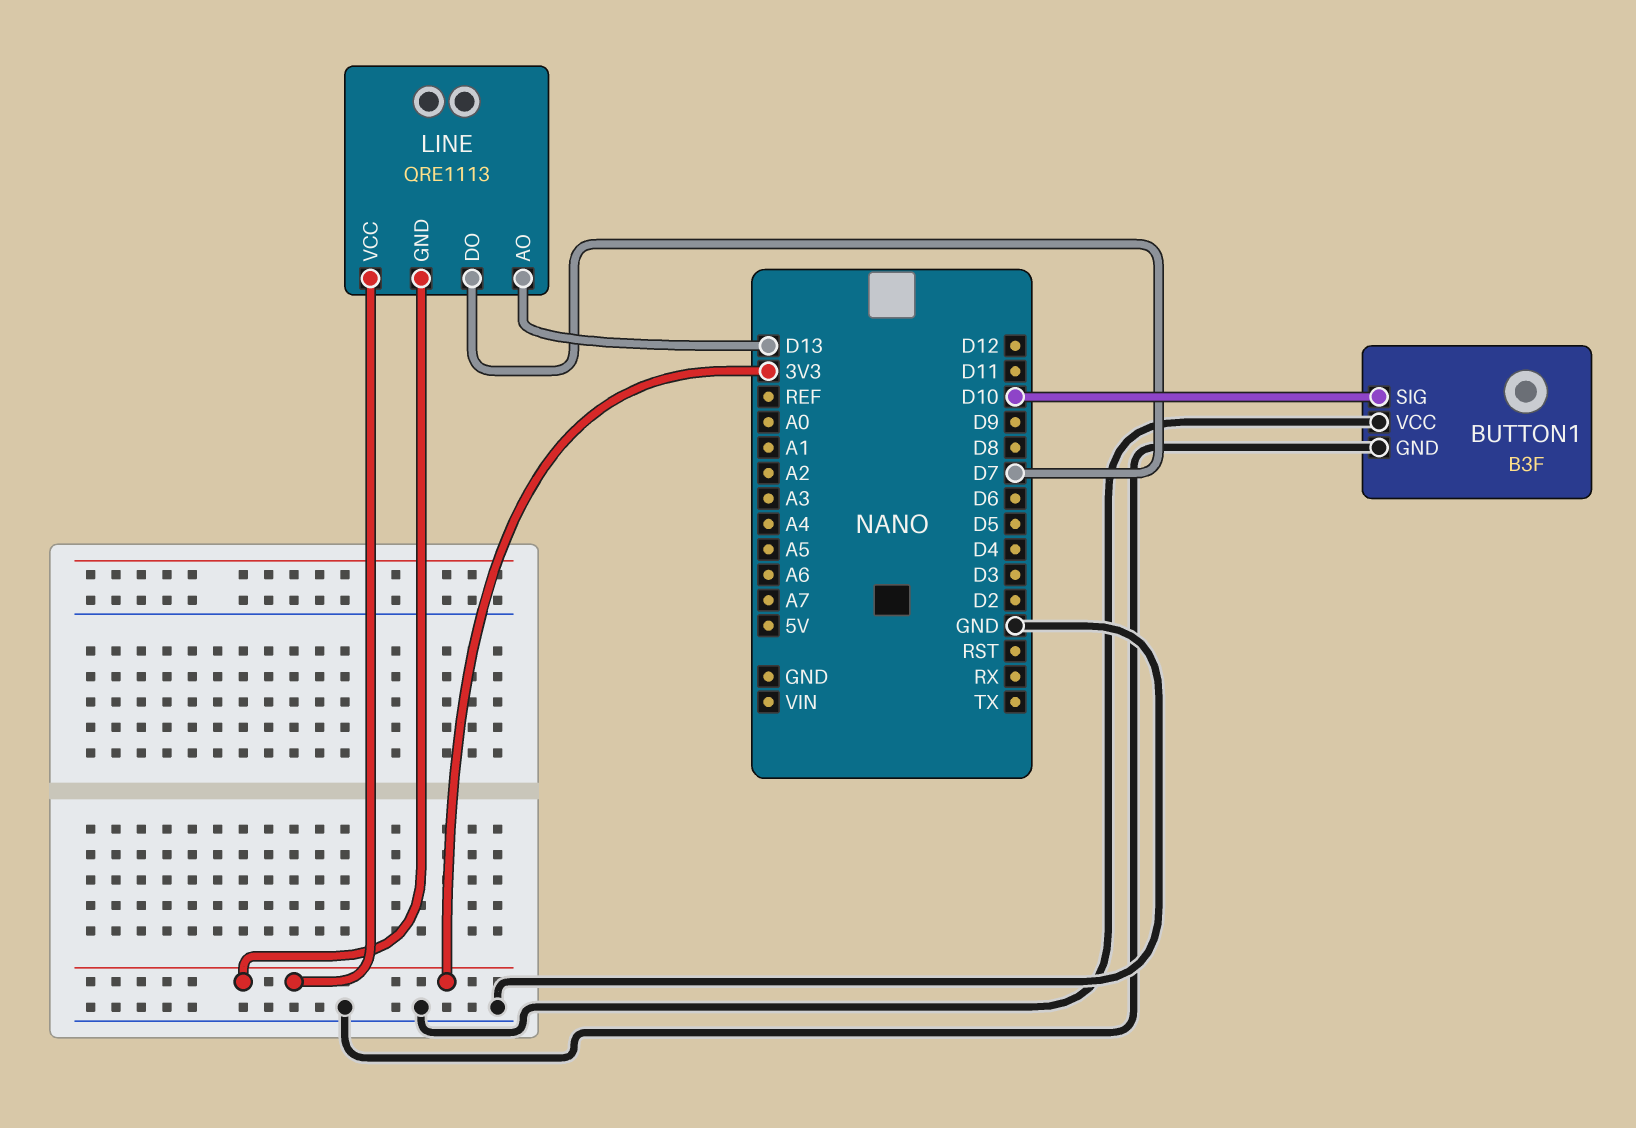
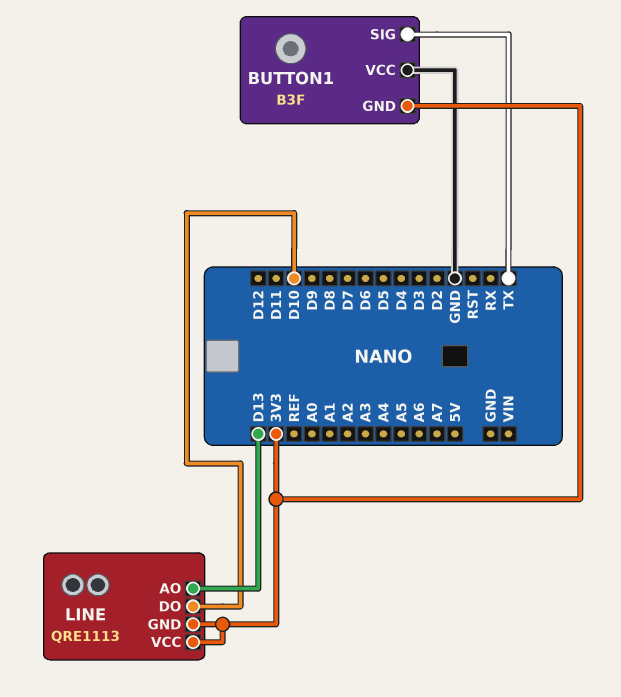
BUTTON1 pin GND: GND -> 3V3
BUTTON1 pin SIG: D10 -> TX
LINE pin DO: D7 -> D10

